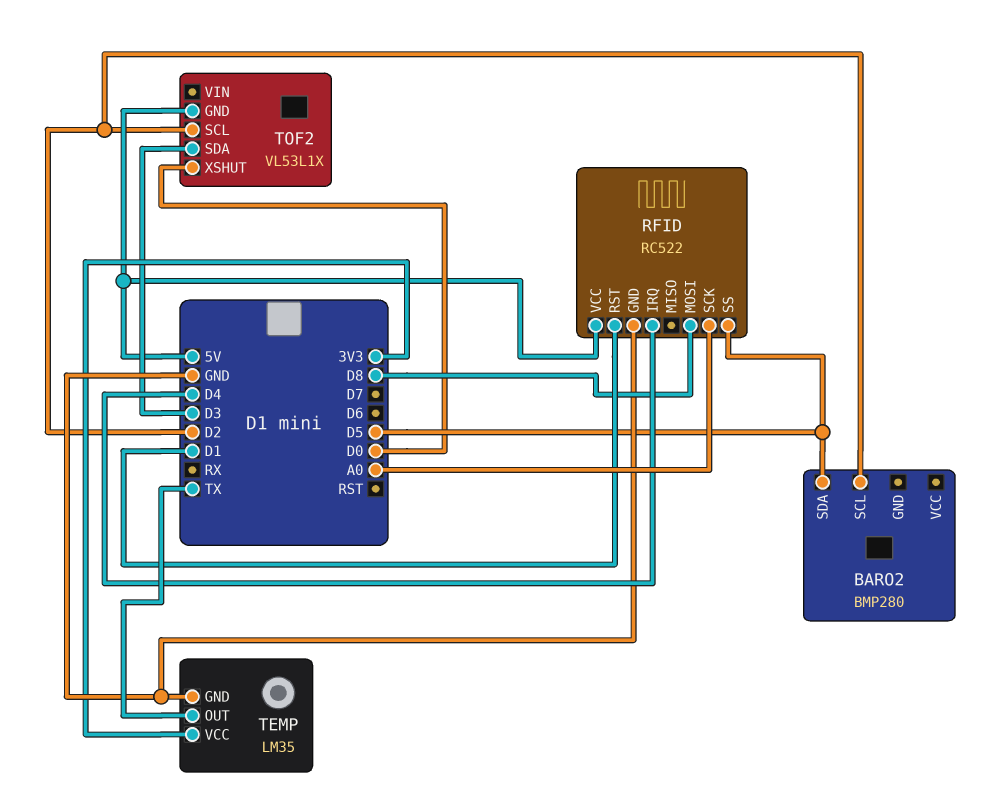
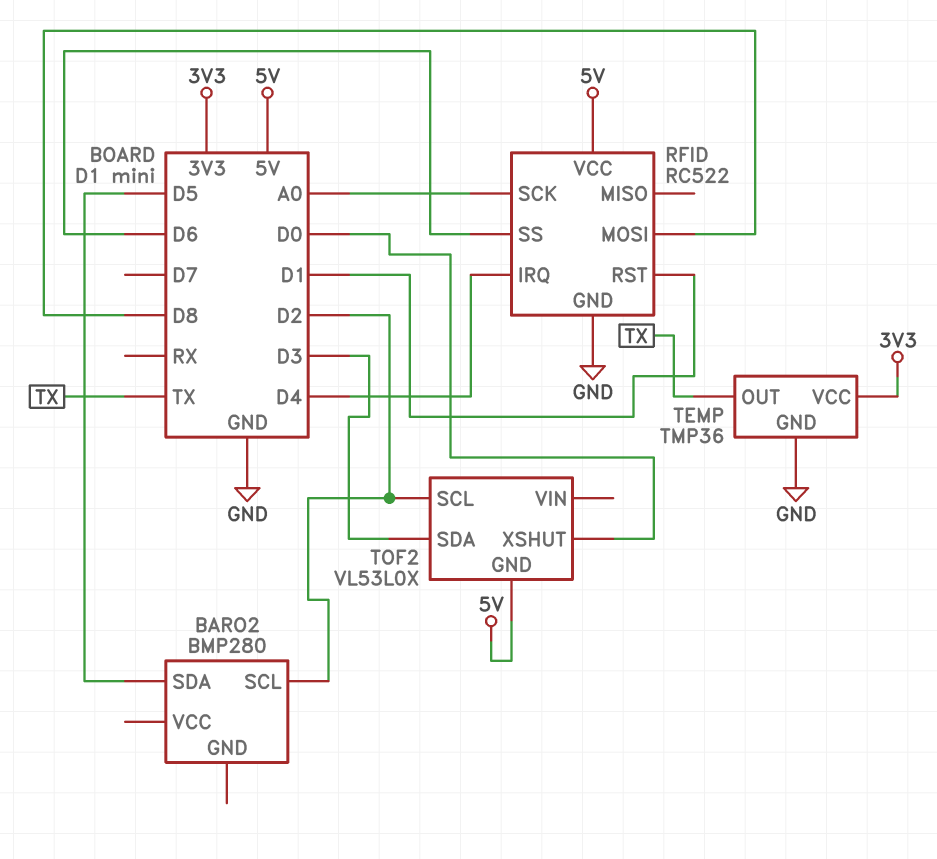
RFID pin SS: D5 -> D6
TEMP: LM35 -> TMP36
TOF2: VL53L1X -> VL53L0X

